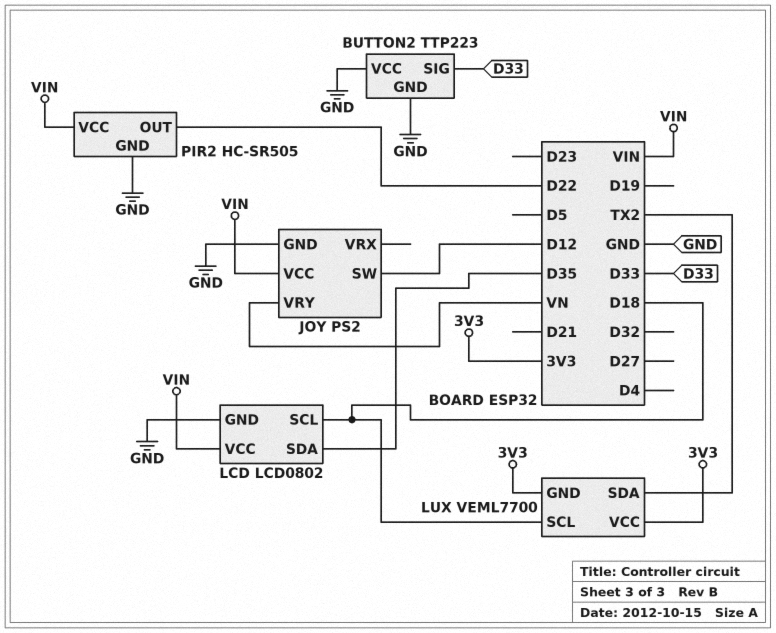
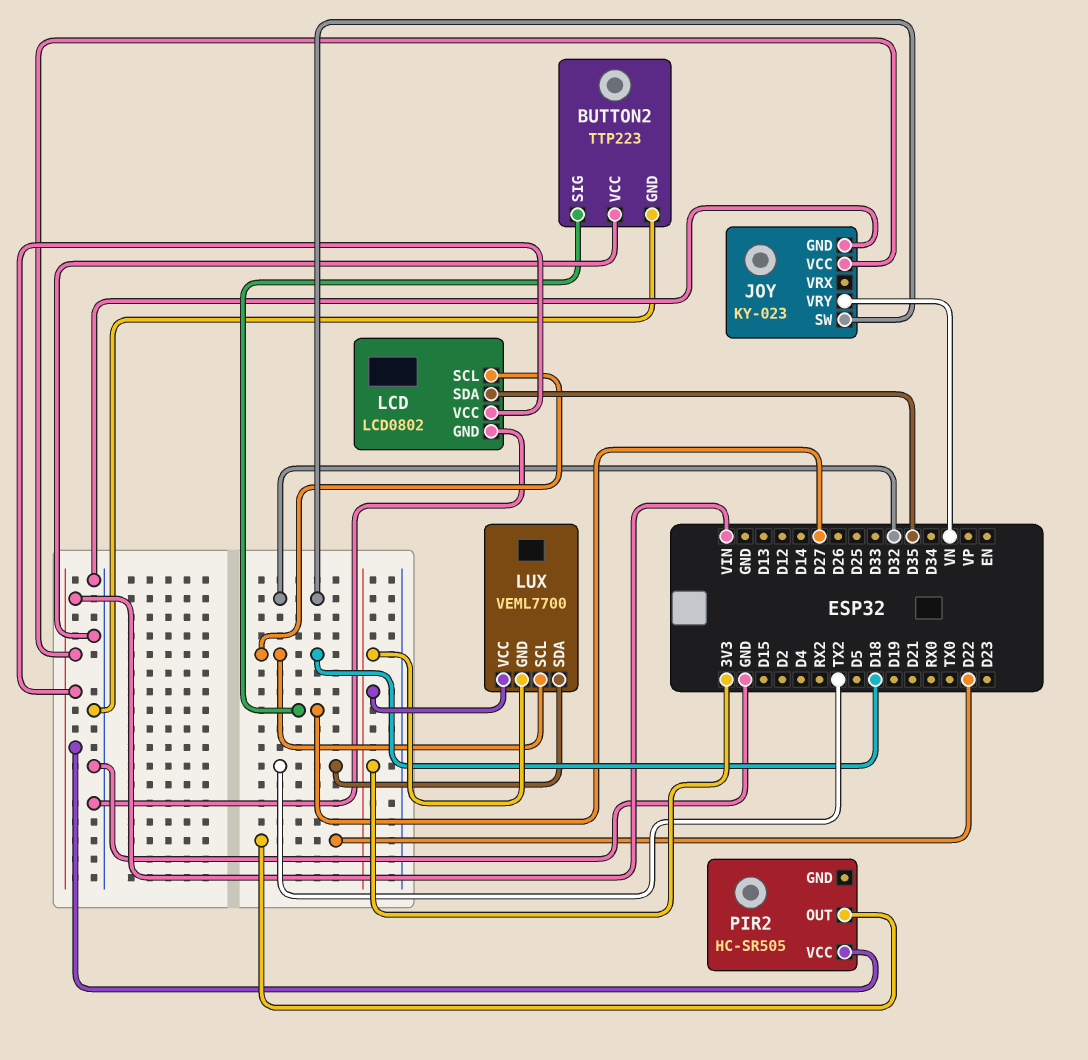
BUTTON2 pin SIG: D33 -> D27
JOY: PS2 -> KY-023
JOY pin SW: D12 -> D32
PIR2 pin GND: GND -> none

